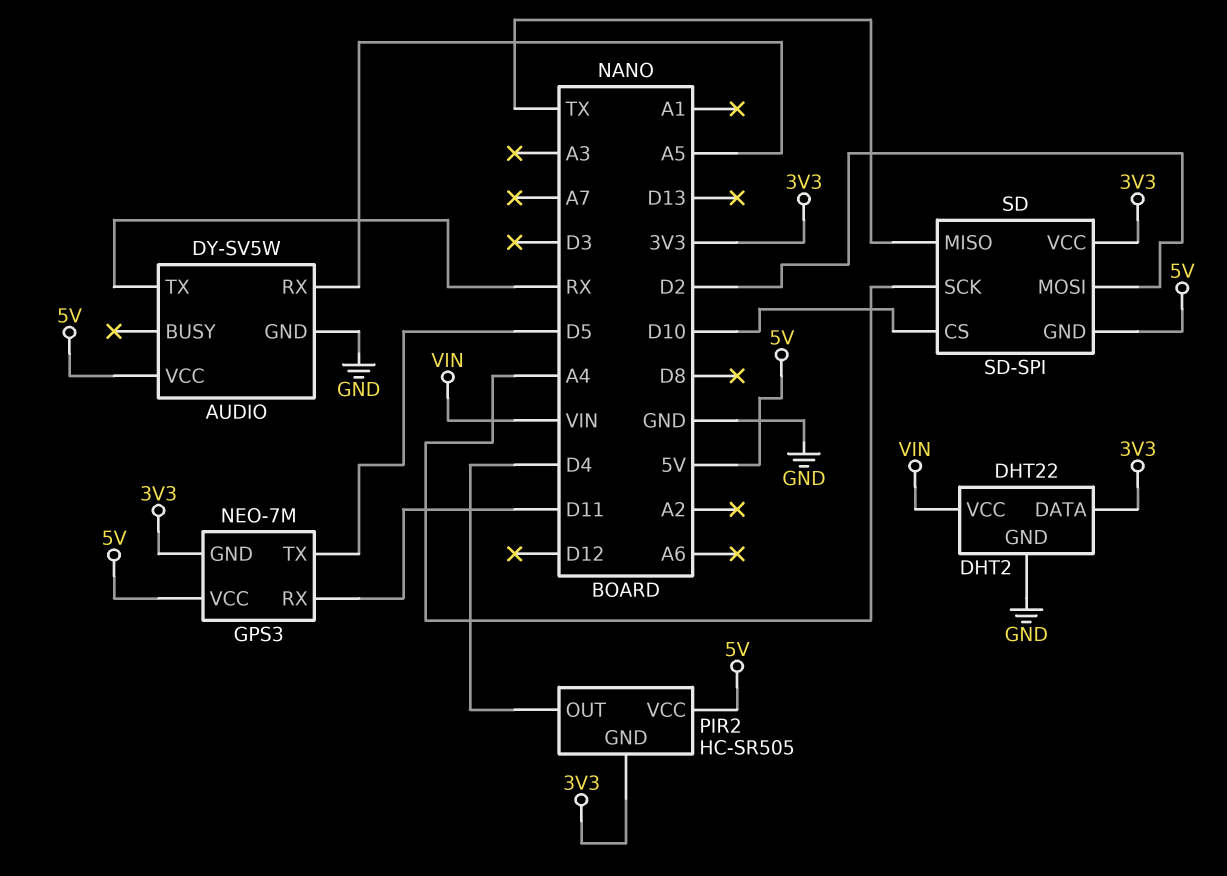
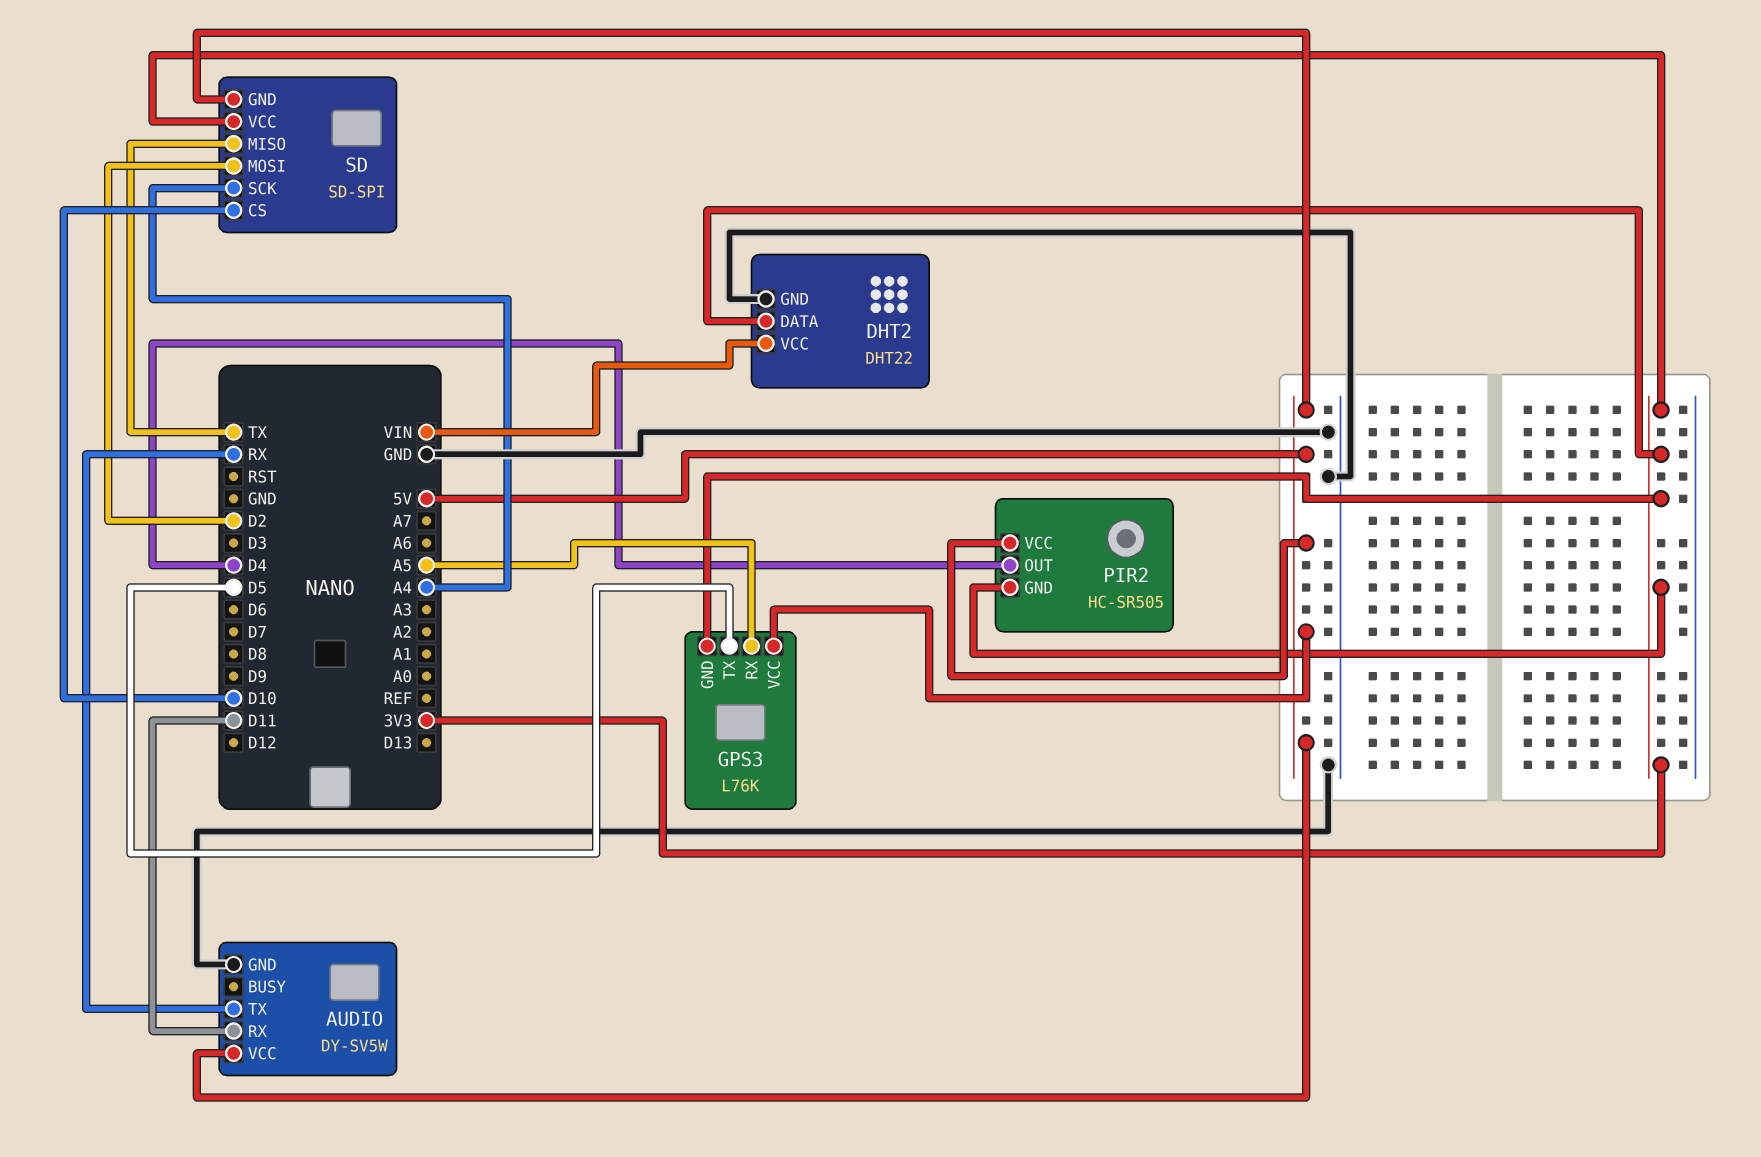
AUDIO pin RX: A5 -> D11
GPS3: NEO-7M -> L76K
GPS3 pin RX: D11 -> A5

